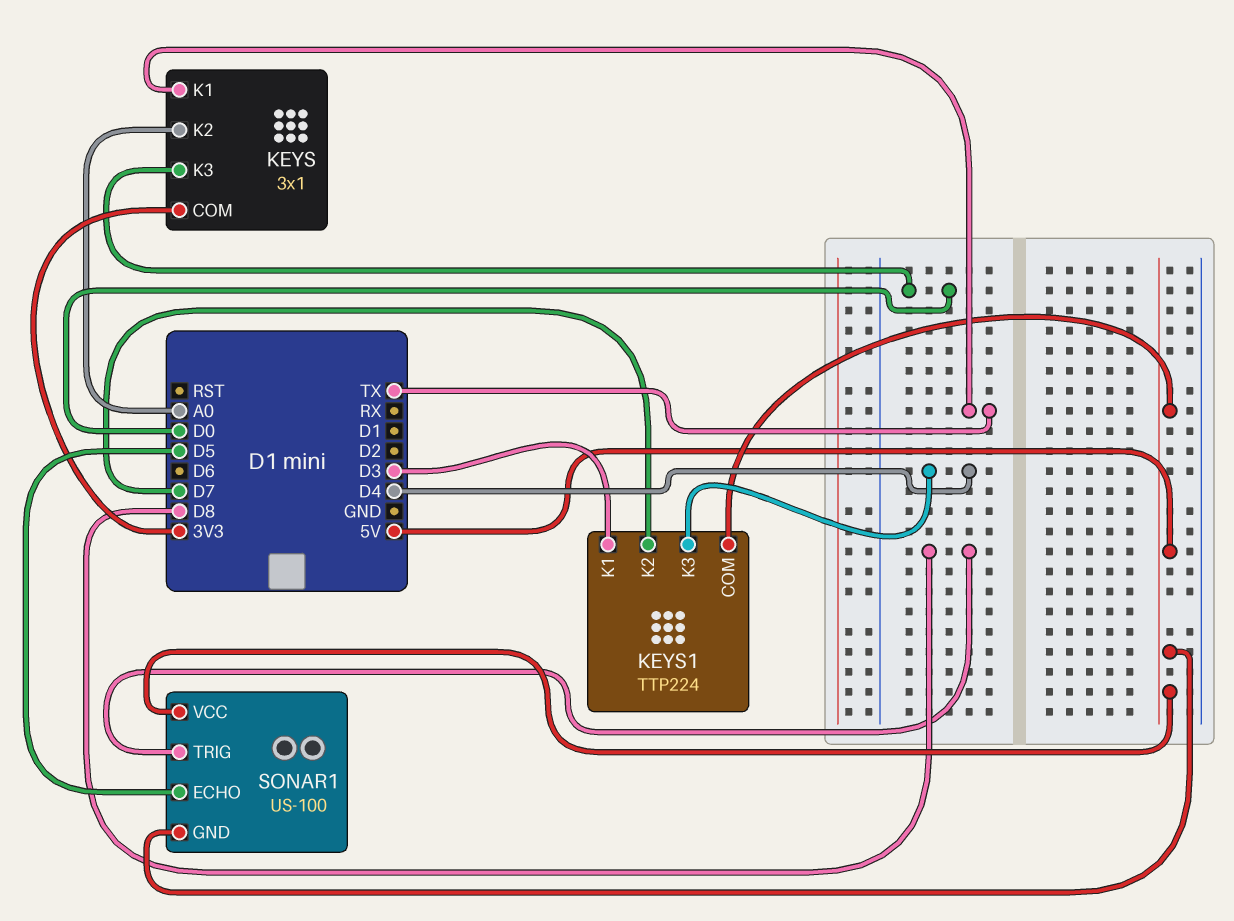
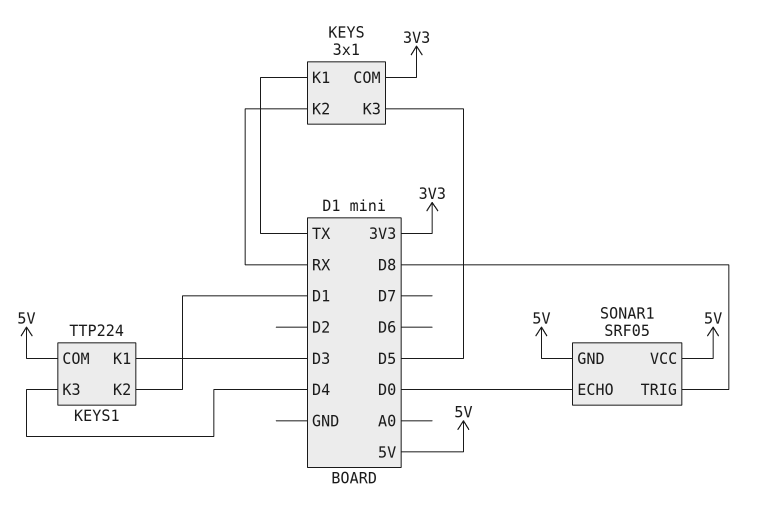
KEYS pin K2: A0 -> RX
KEYS pin K3: D0 -> D5
KEYS1 pin K2: D7 -> D1
SONAR1: US-100 -> SRF05
SONAR1 pin ECHO: D5 -> D0

